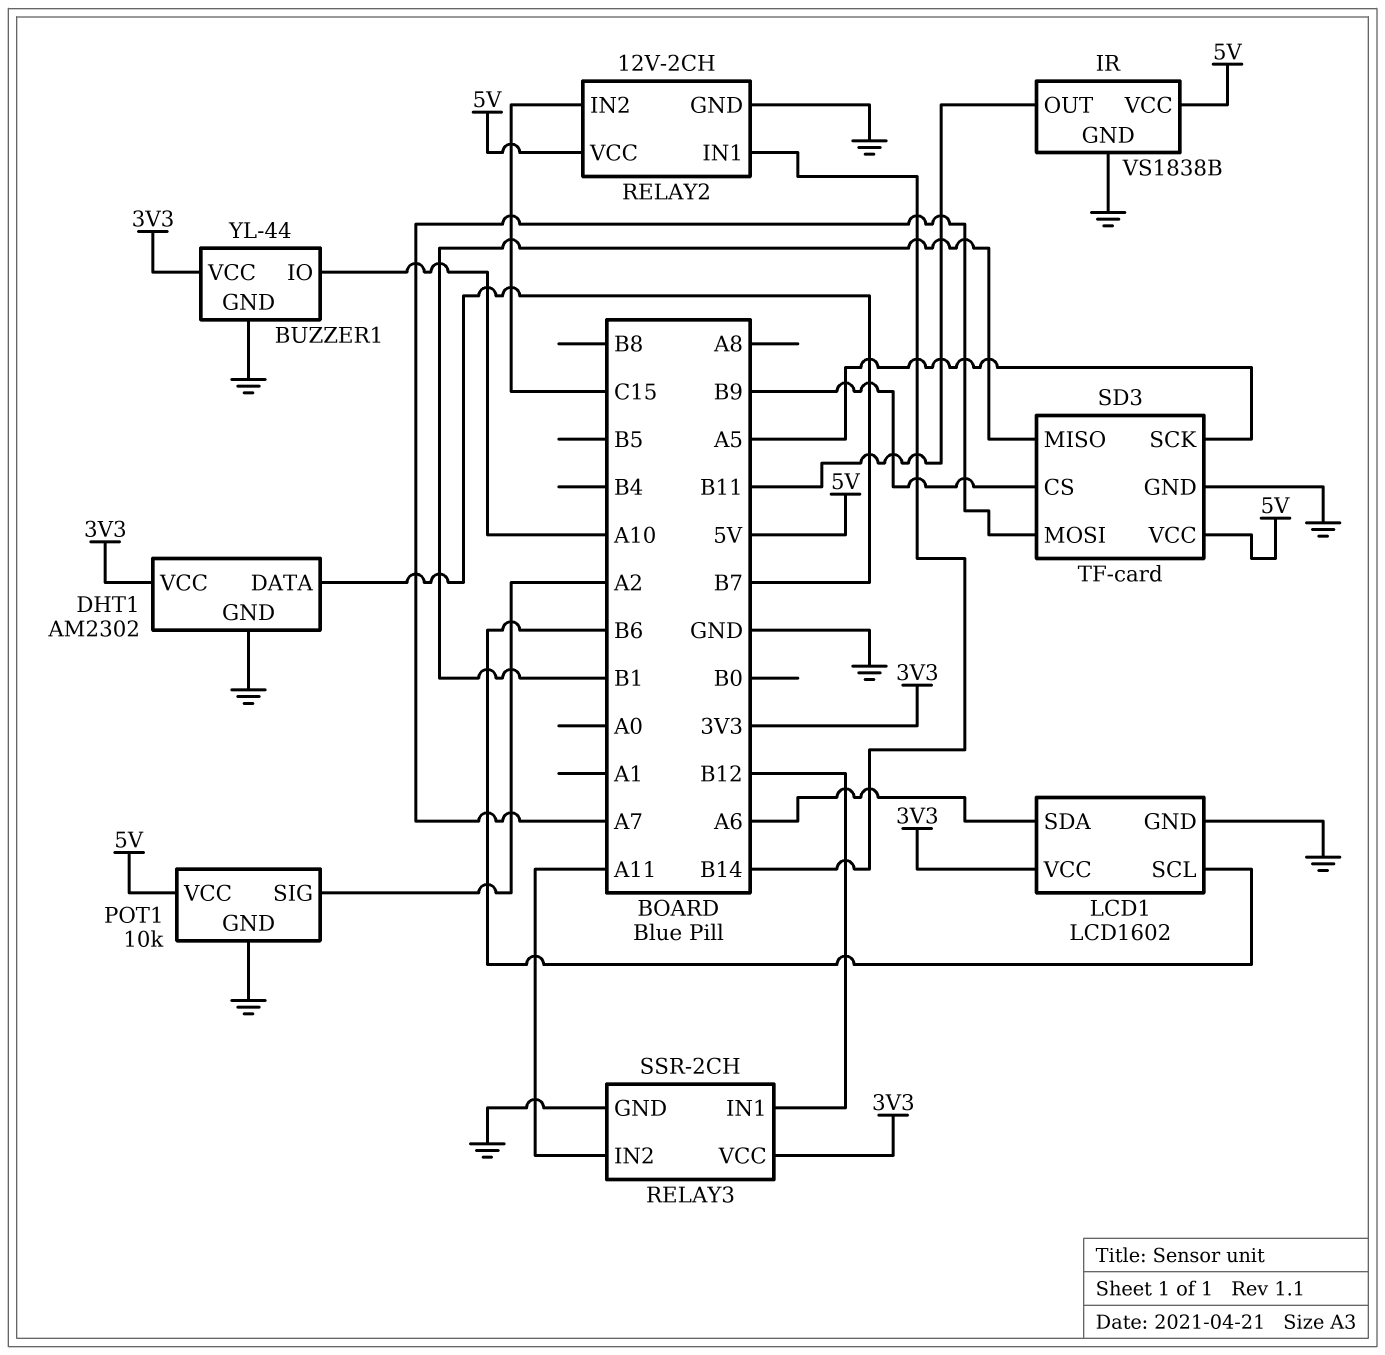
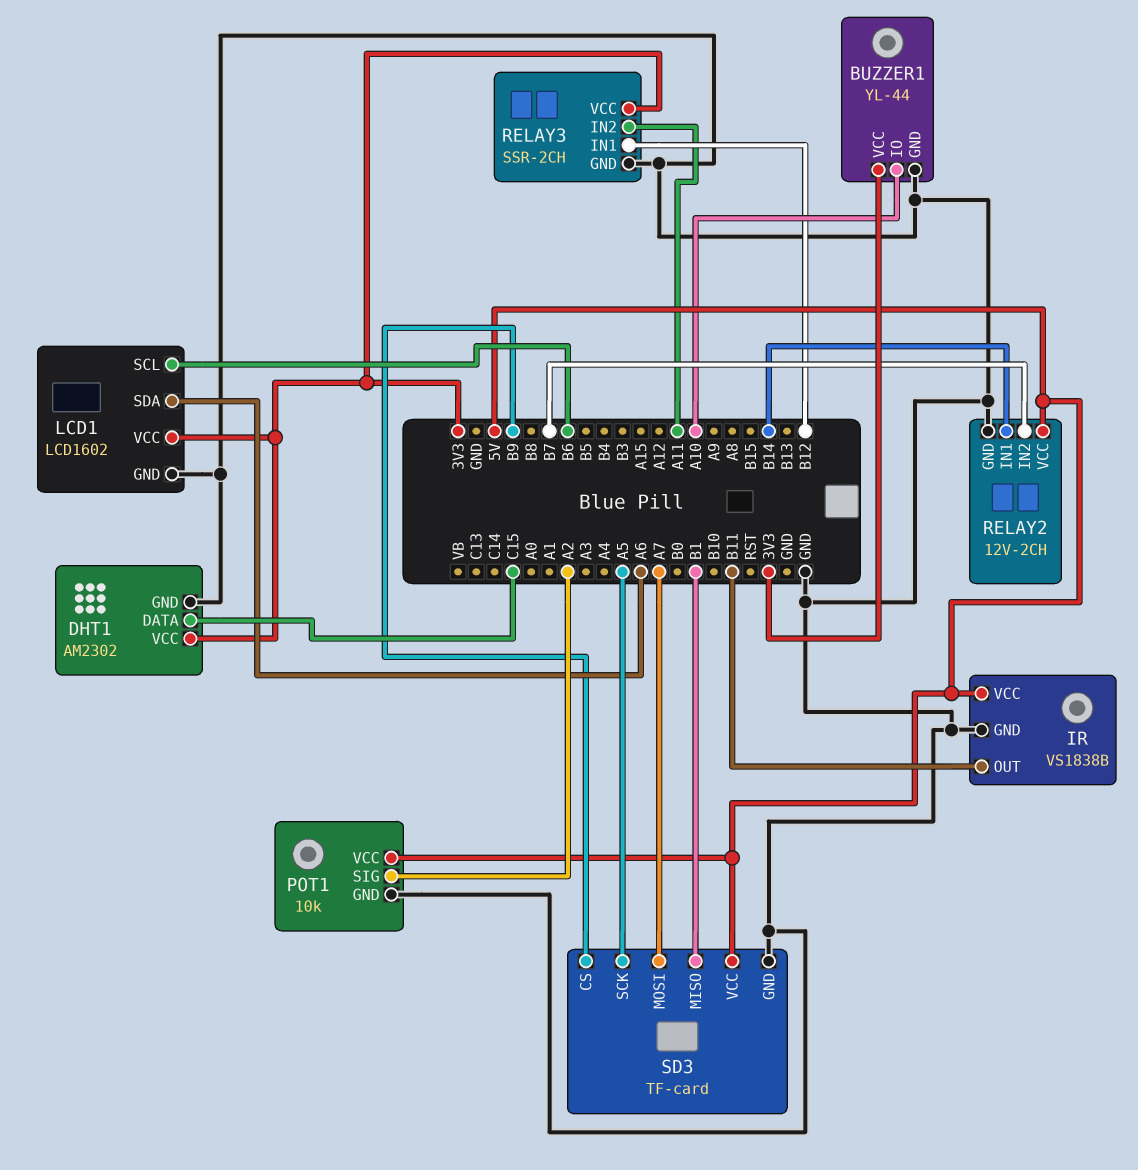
DHT1 pin DATA: B7 -> C15
RELAY2 pin IN2: C15 -> B7

